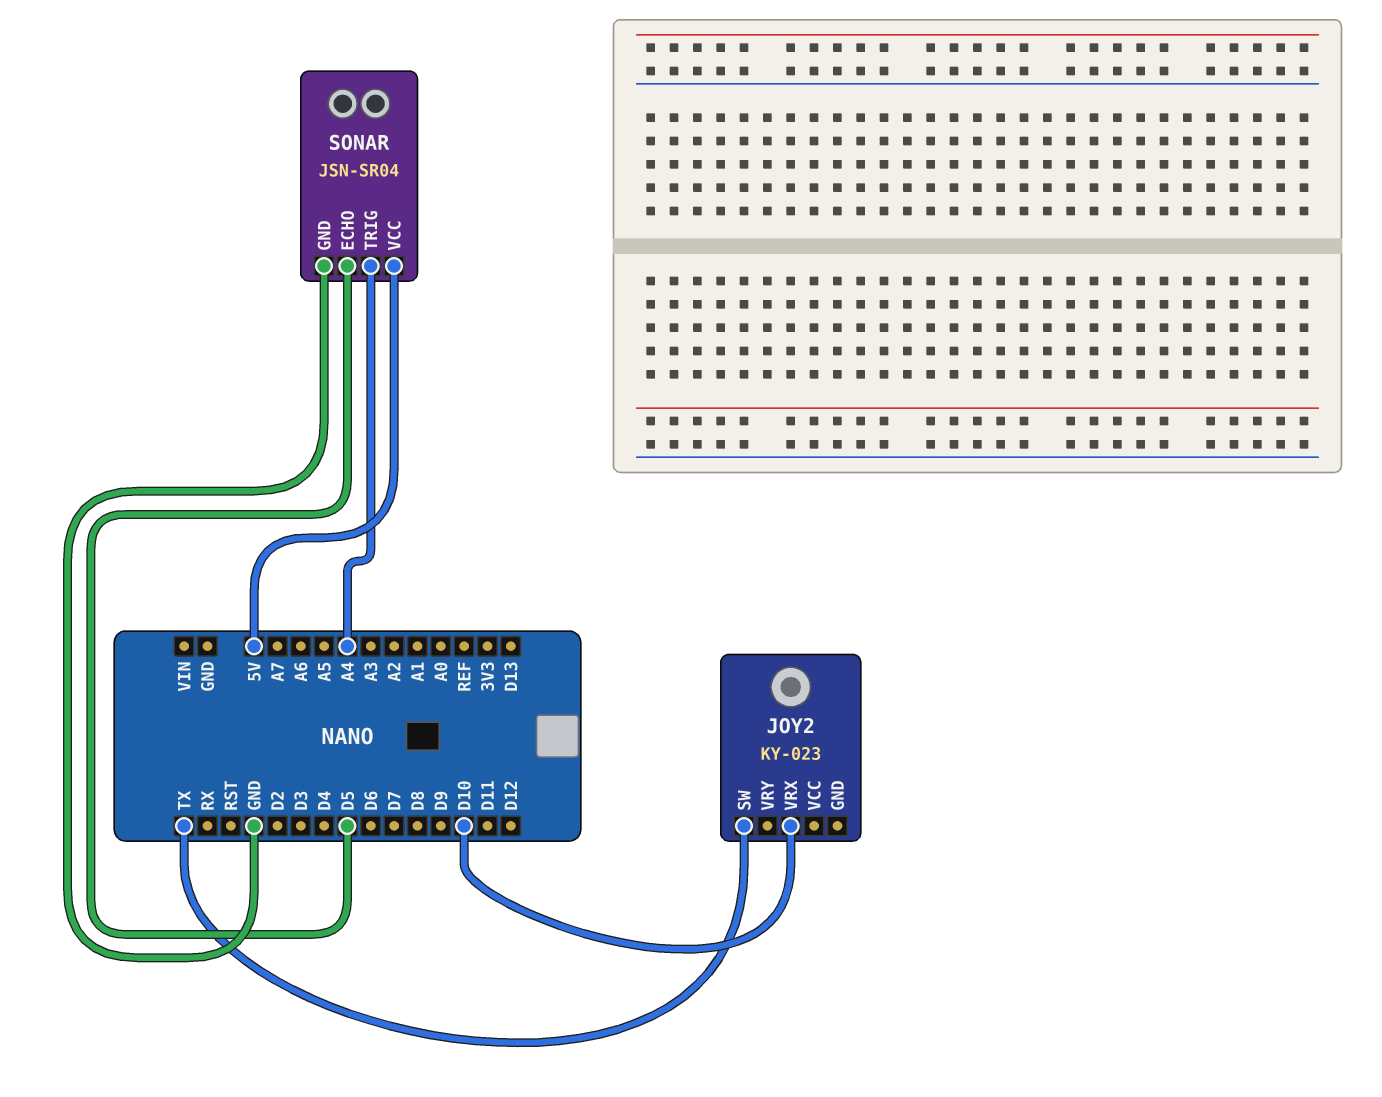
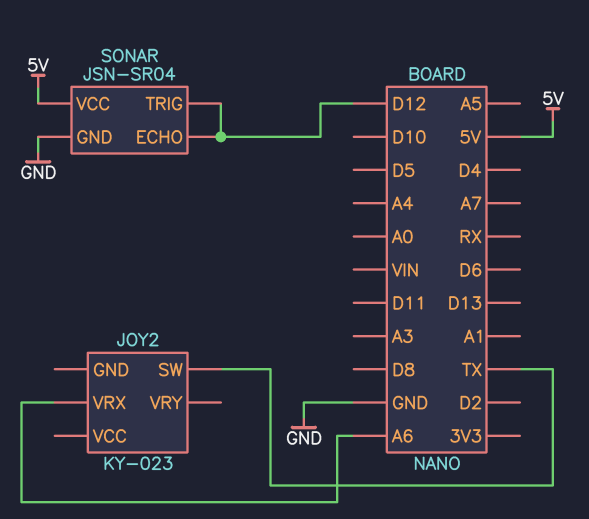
JOY2 pin VRX: D10 -> A6
SONAR pin ECHO: D5 -> D12
SONAR pin TRIG: A4 -> D12

